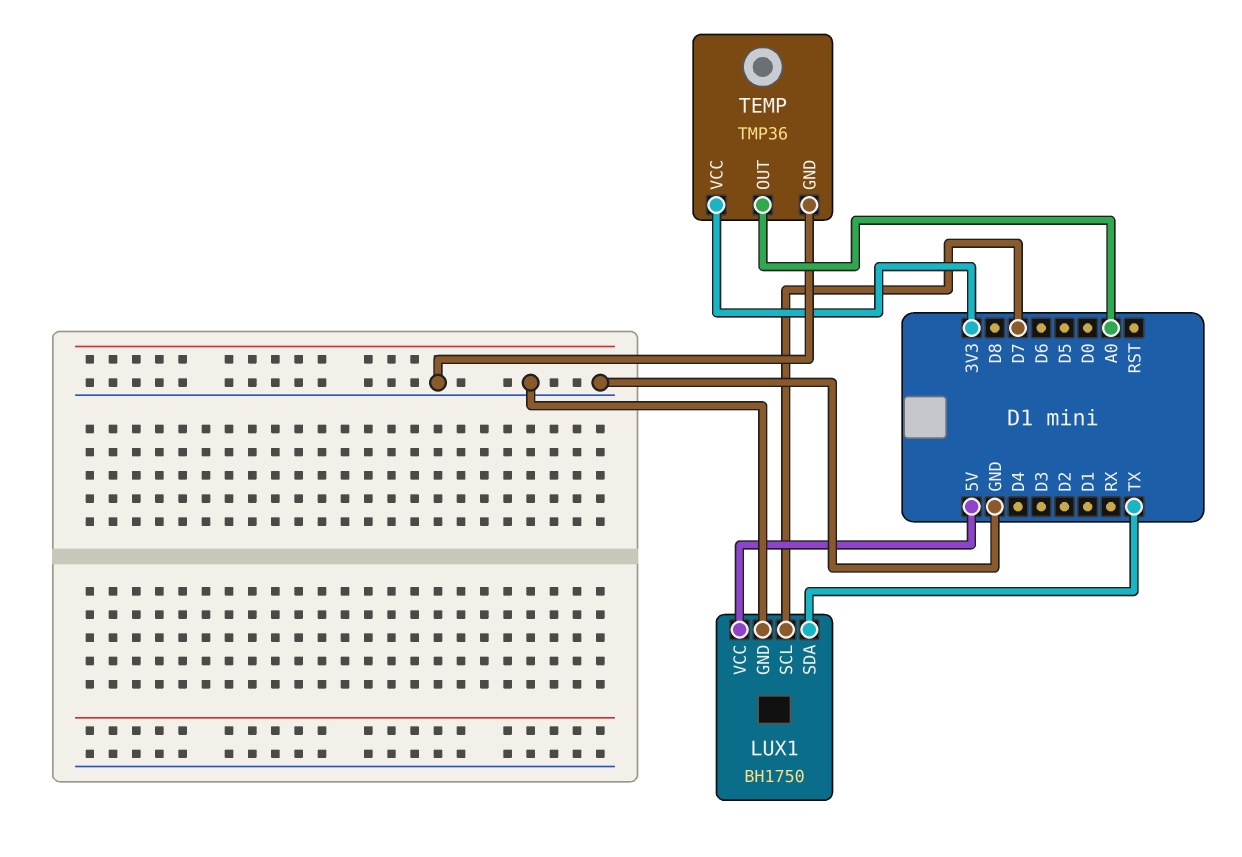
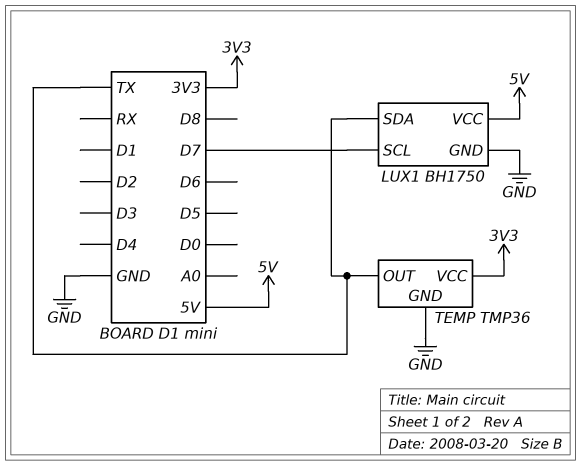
TEMP pin OUT: A0 -> TX

